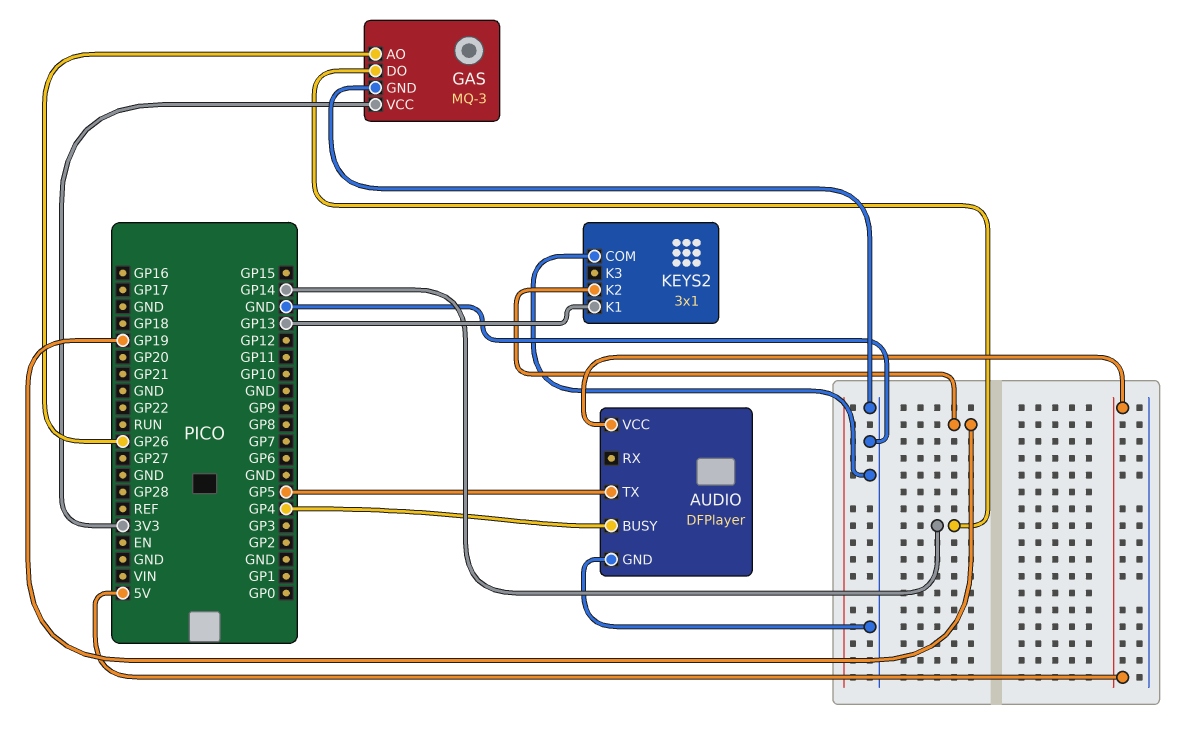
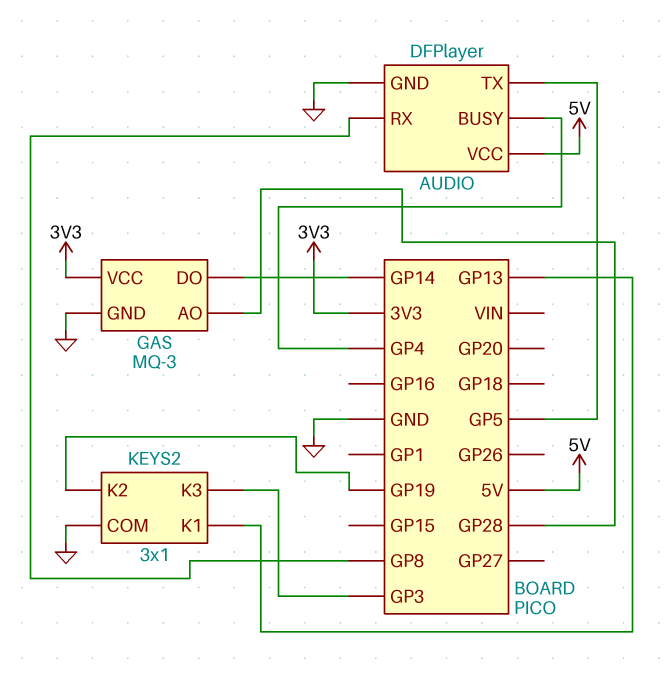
AUDIO pin RX: none -> GP8
GAS pin AO: GP26 -> GP28
KEYS2 pin K3: none -> GP3

